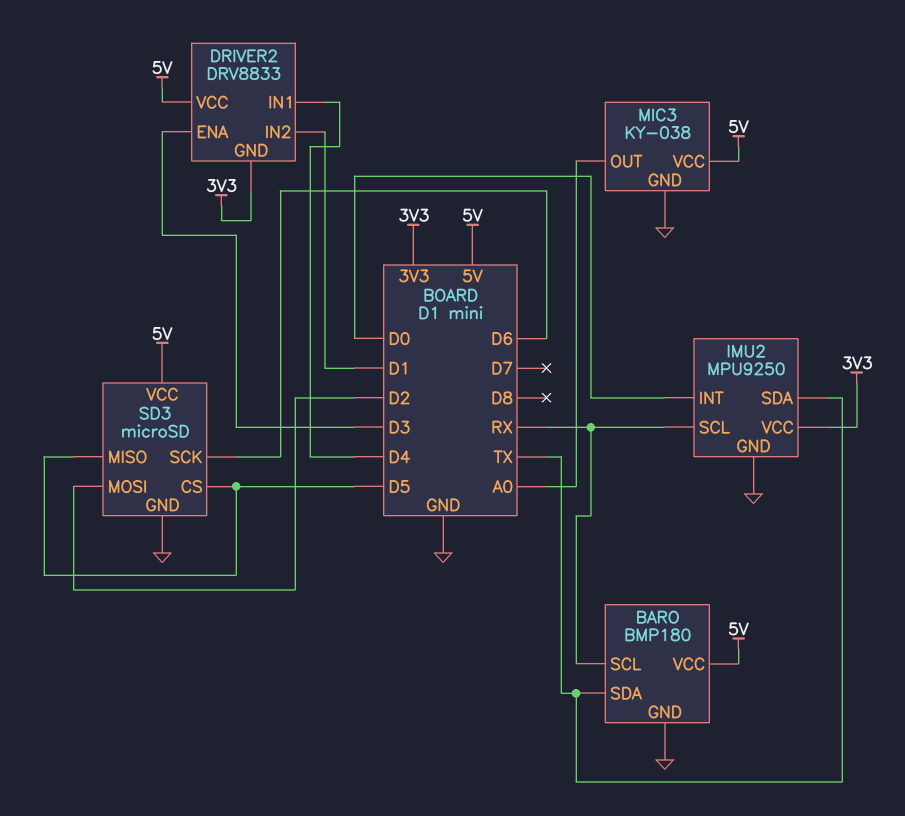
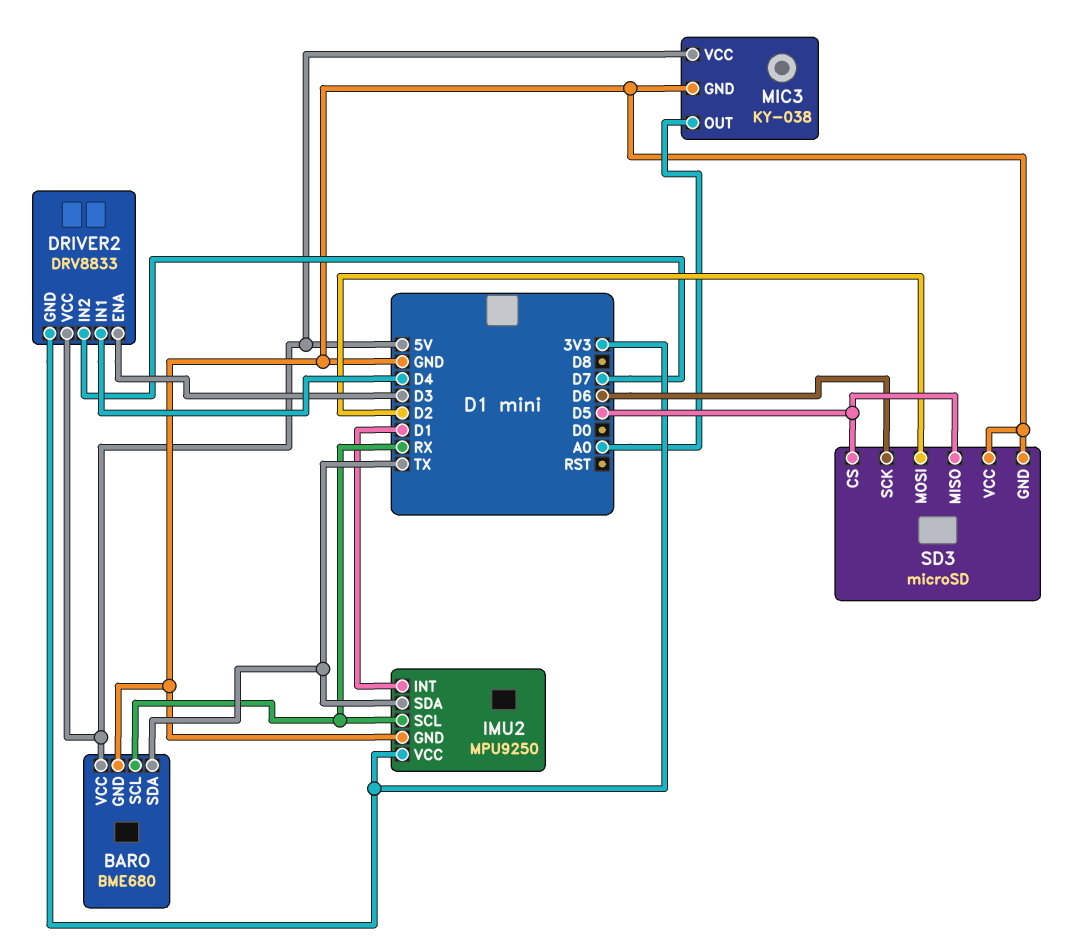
BARO: BMP180 -> BME680
DRIVER2 pin IN2: D1 -> D7
IMU2 pin INT: D0 -> D1
SD3 pin VCC: 5V -> GND

